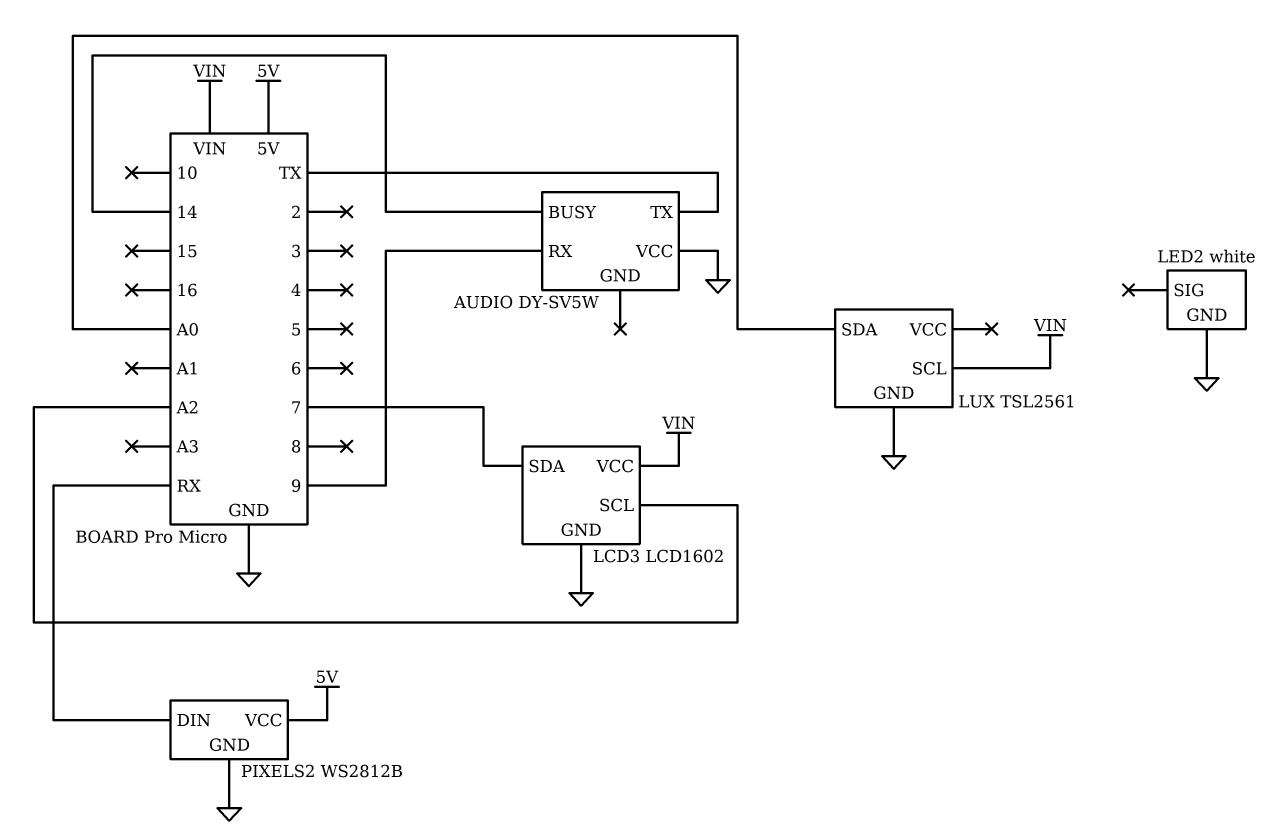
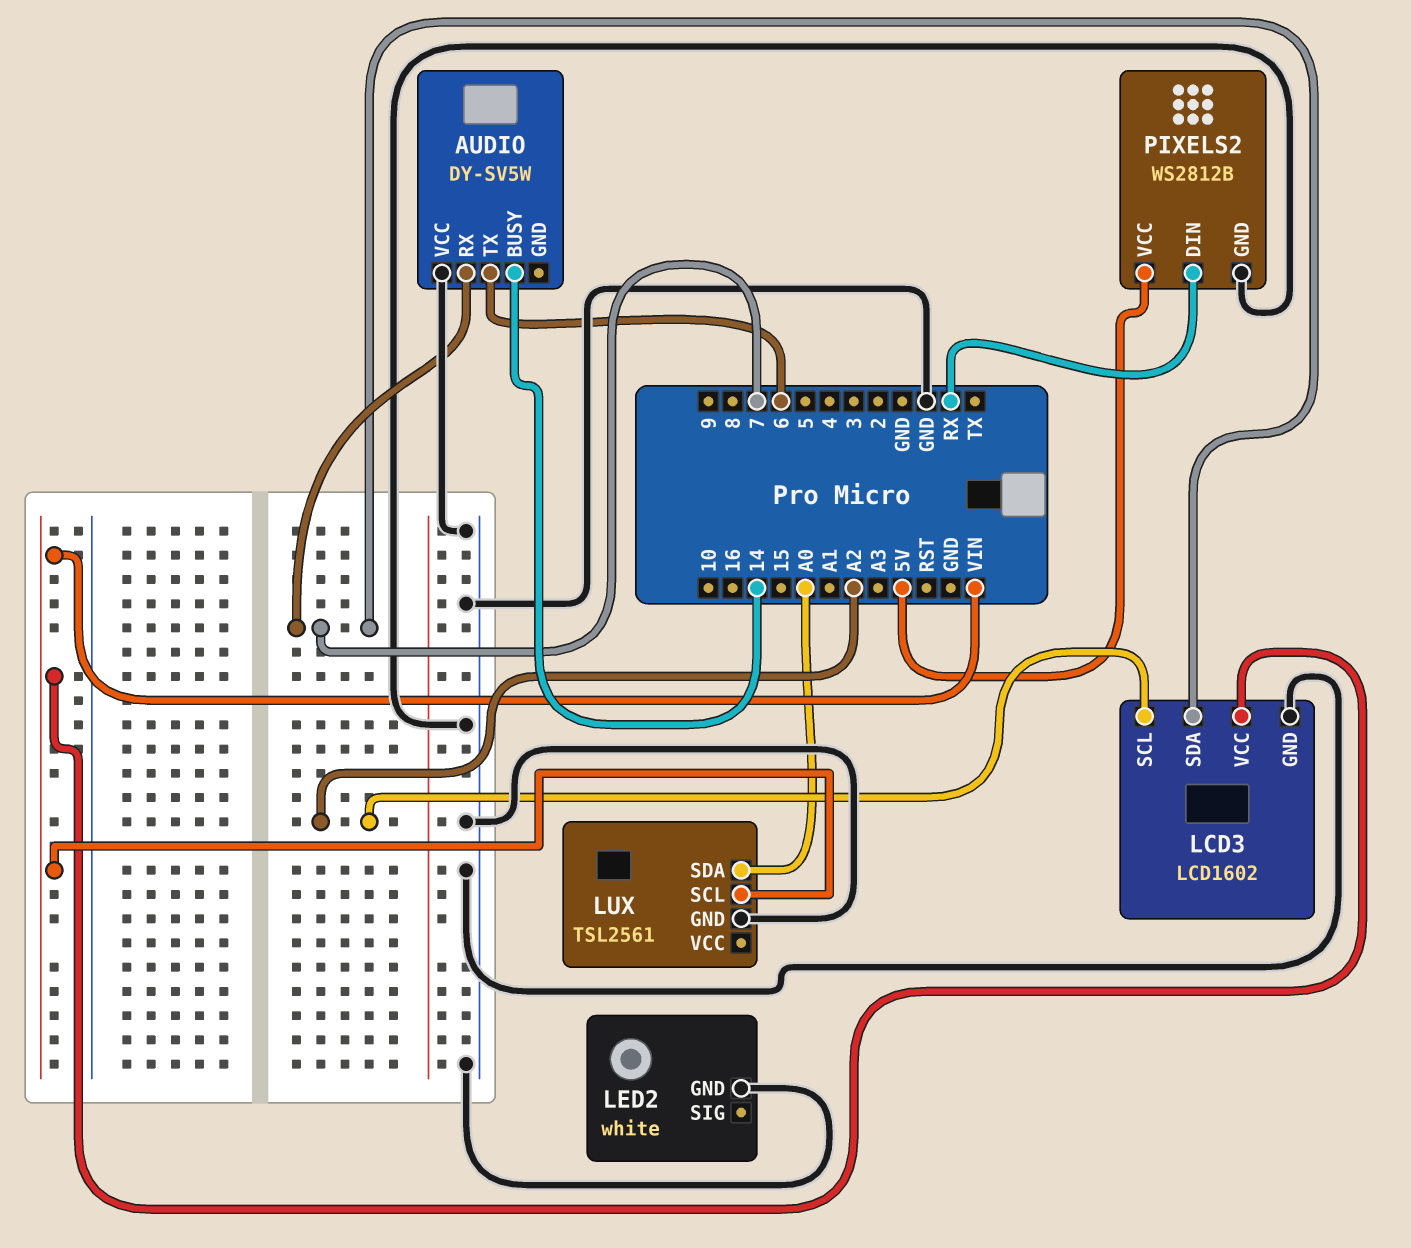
AUDIO pin RX: 9 -> 7
AUDIO pin TX: TX -> 6

